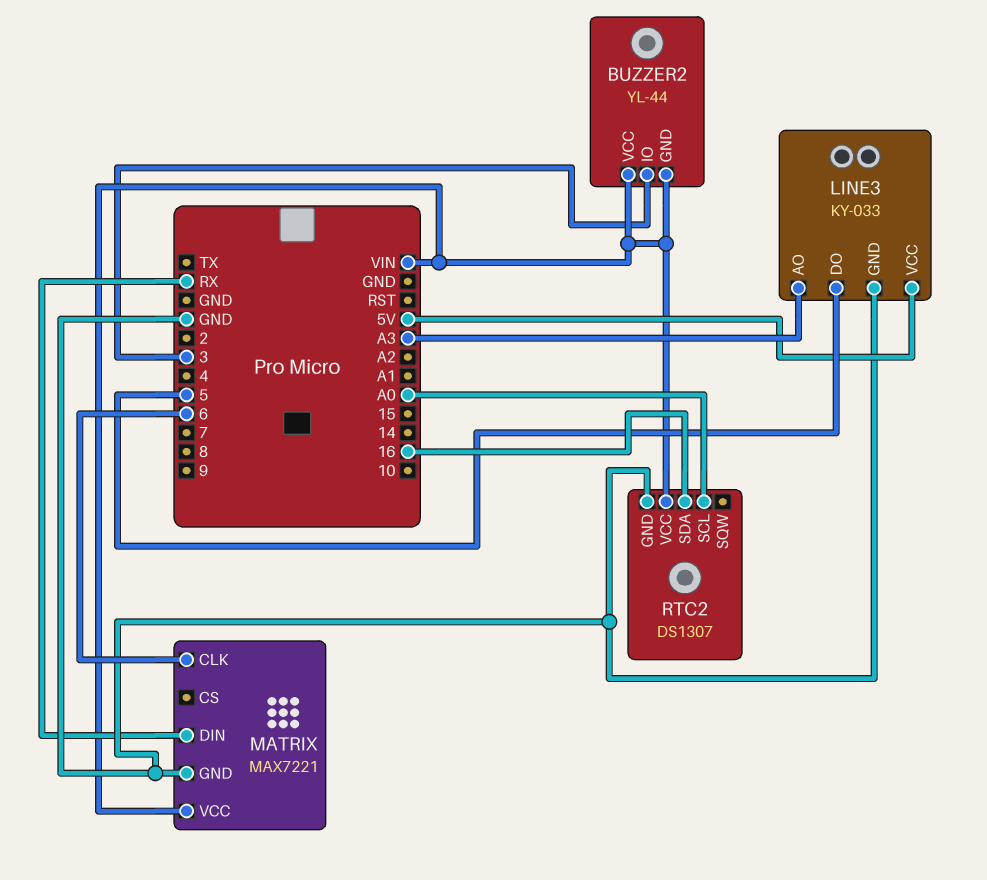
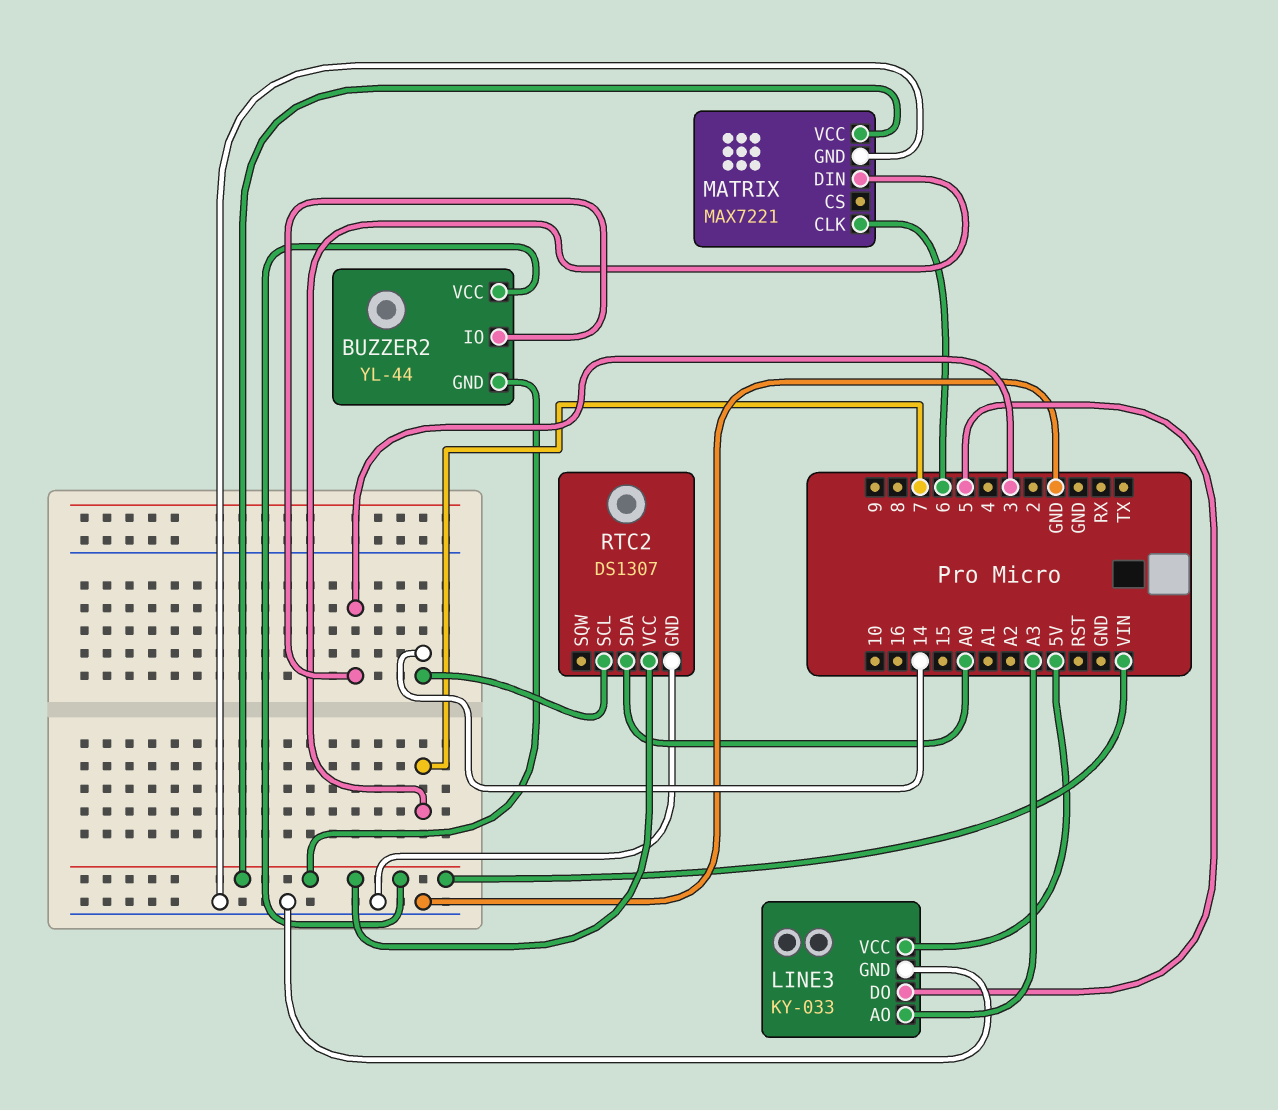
MATRIX pin DIN: RX -> 7
RTC2 pin SCL: A0 -> 14
RTC2 pin SDA: 16 -> A0

